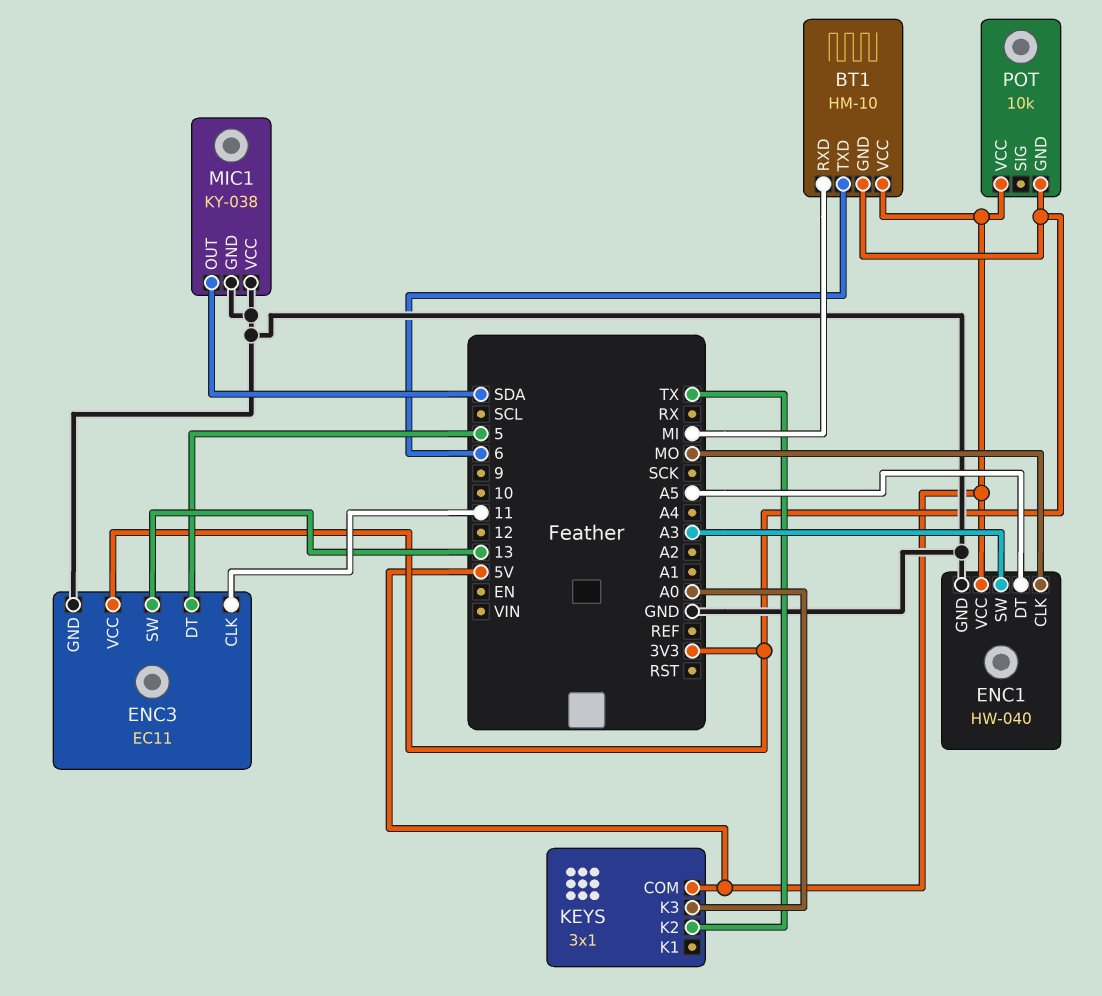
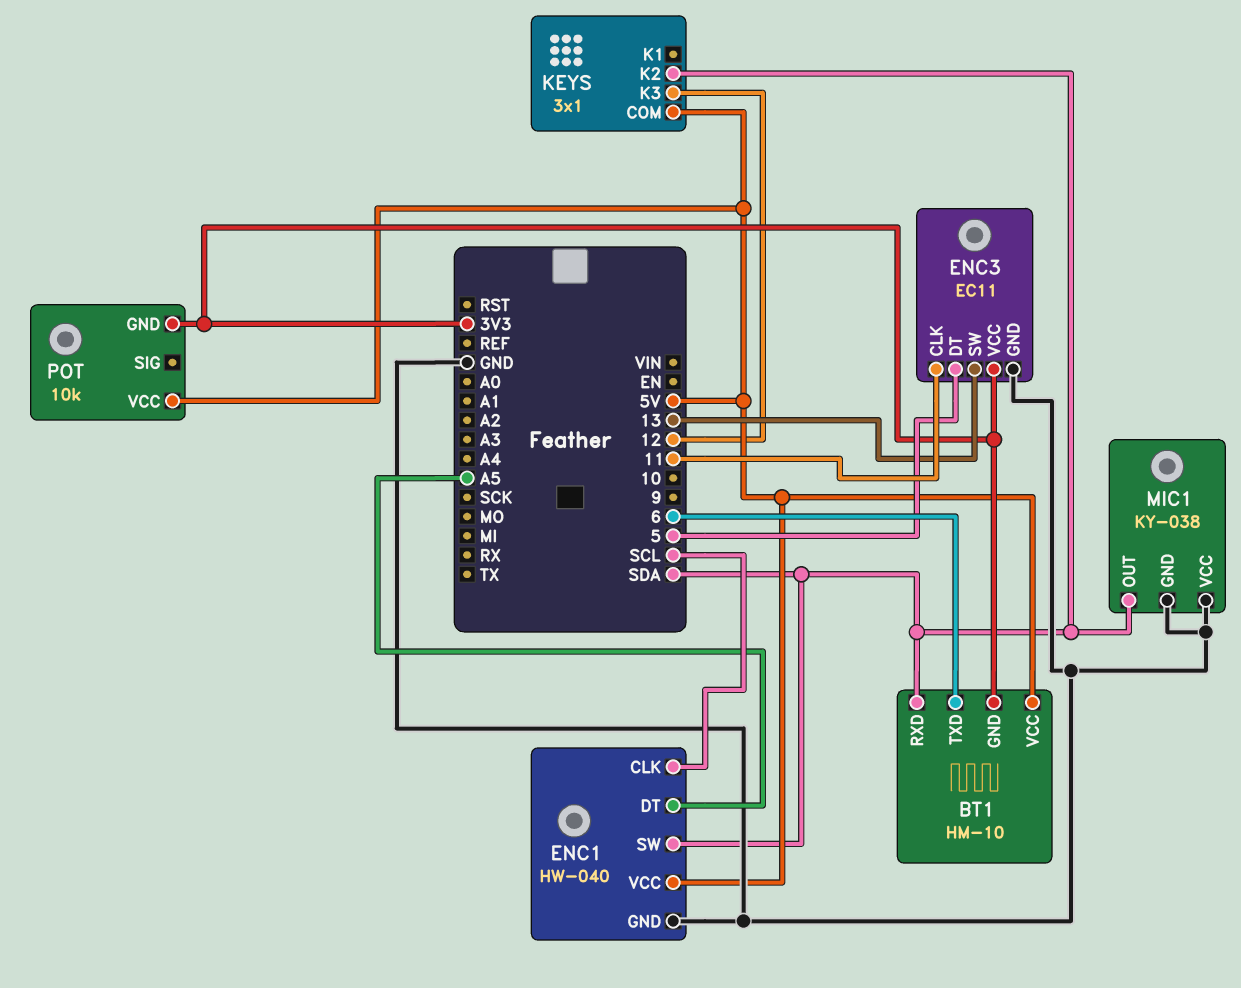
BT1 pin RXD: MI -> SDA
ENC1 pin CLK: MO -> SCL
ENC1 pin SW: A3 -> SDA
KEYS pin K2: TX -> SDA
KEYS pin K3: A0 -> 12

